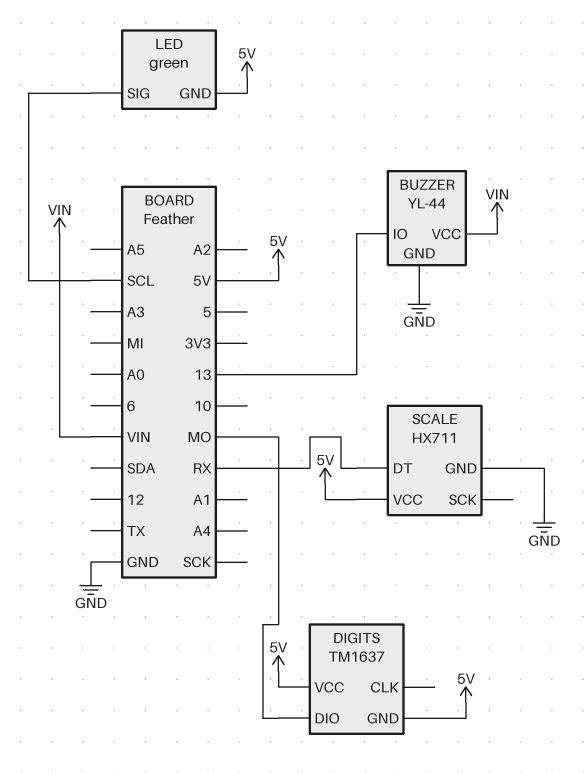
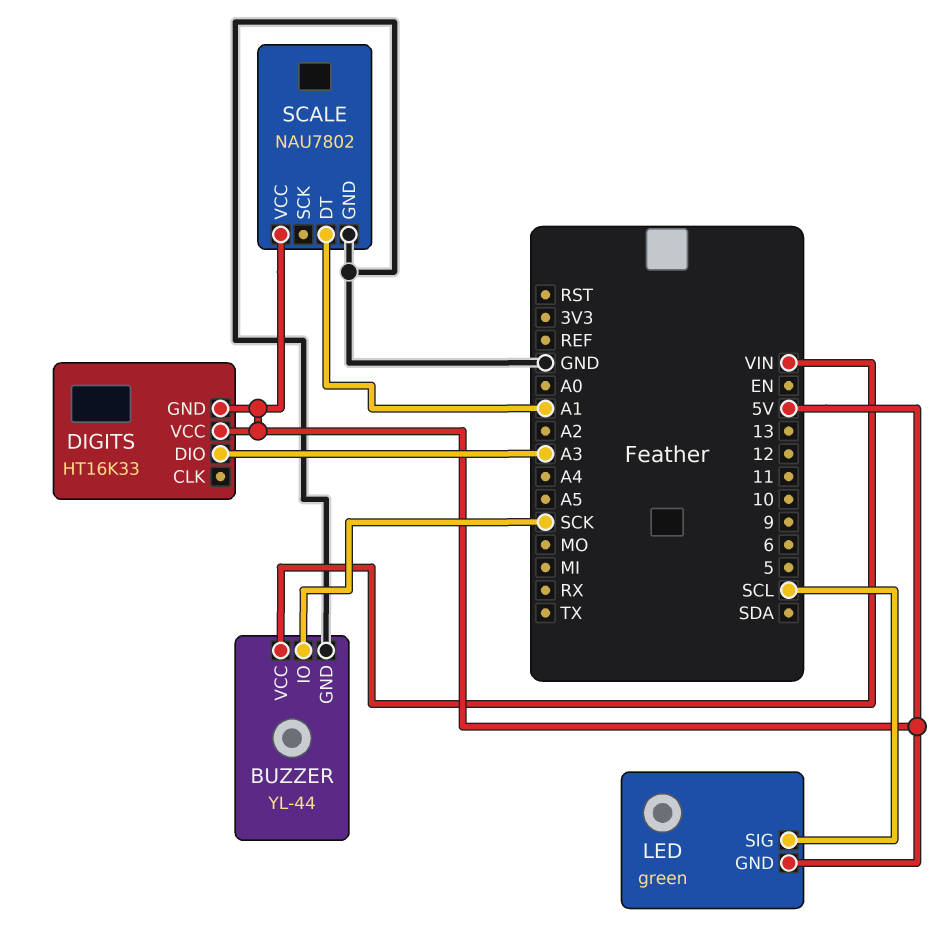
BUZZER pin IO: 13 -> SCK
DIGITS: TM1637 -> HT16K33
DIGITS pin DIO: MO -> A3
SCALE: HX711 -> NAU7802
SCALE pin DT: RX -> A1

